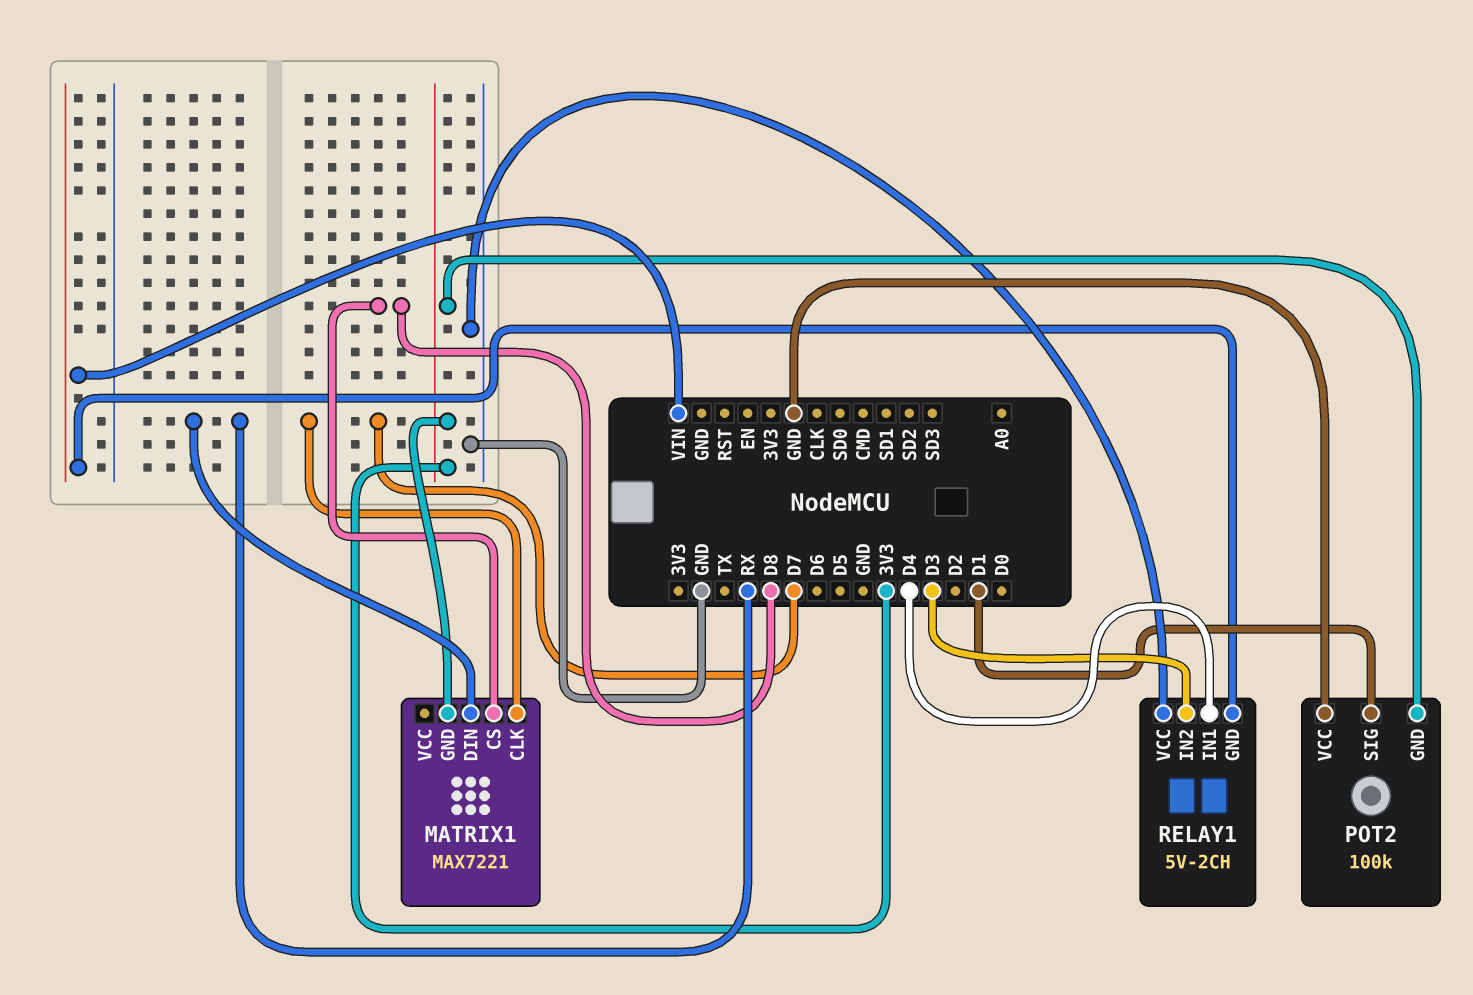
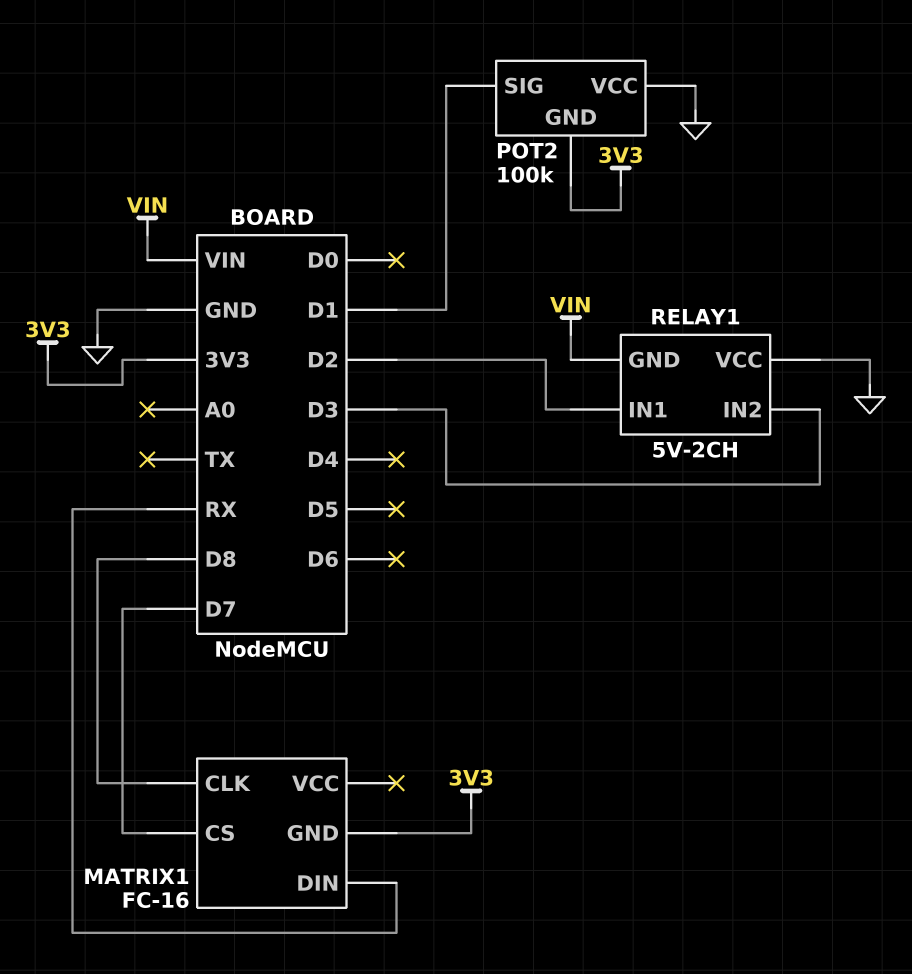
MATRIX1: MAX7221 -> FC-16
MATRIX1 pin CLK: D7 -> D8
MATRIX1 pin CS: D8 -> D7
RELAY1 pin IN1: D4 -> D2

